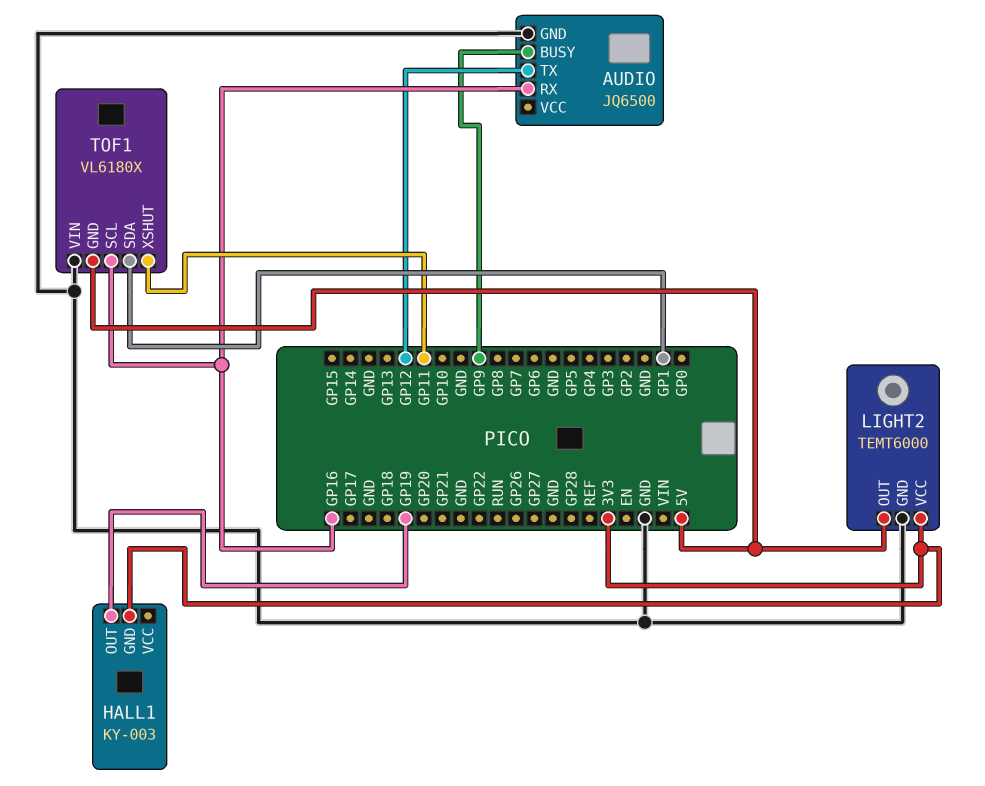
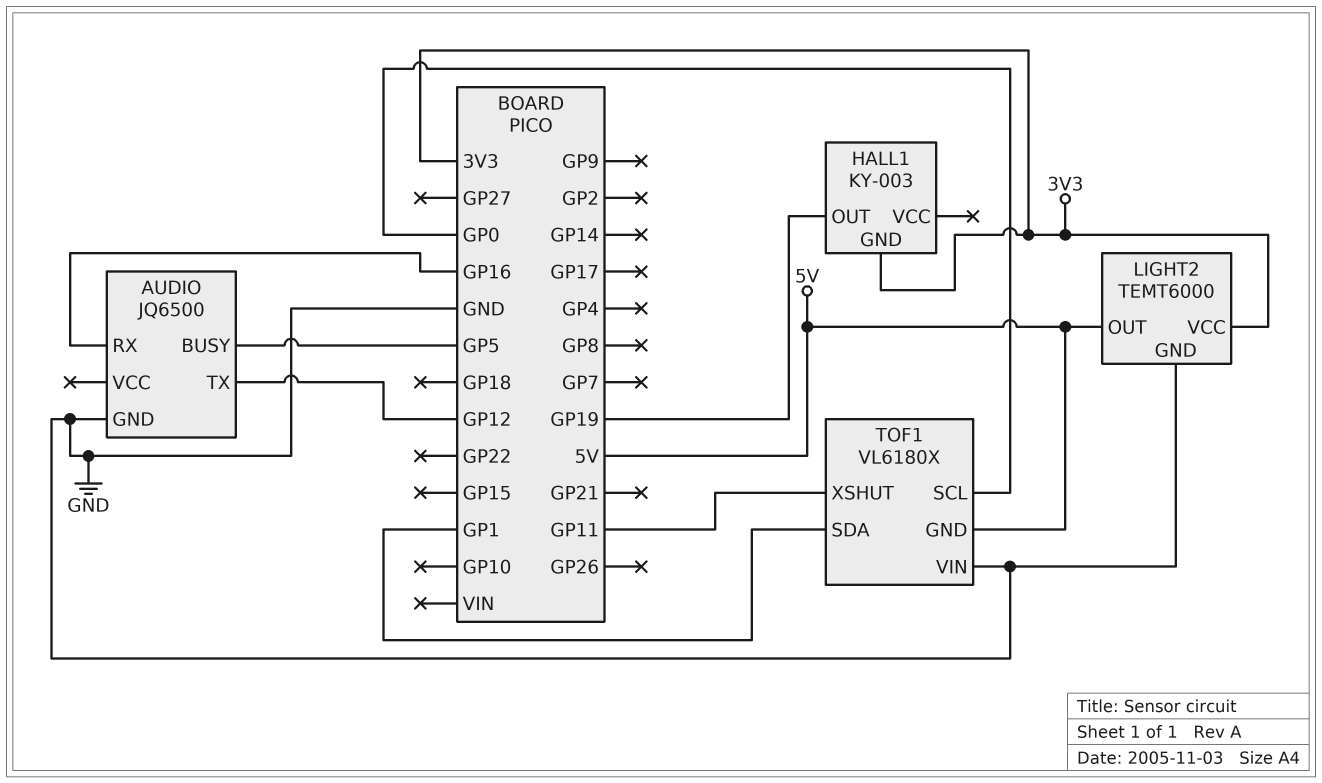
AUDIO pin BUSY: GP9 -> GP5
TOF1 pin SCL: GP16 -> GP0

